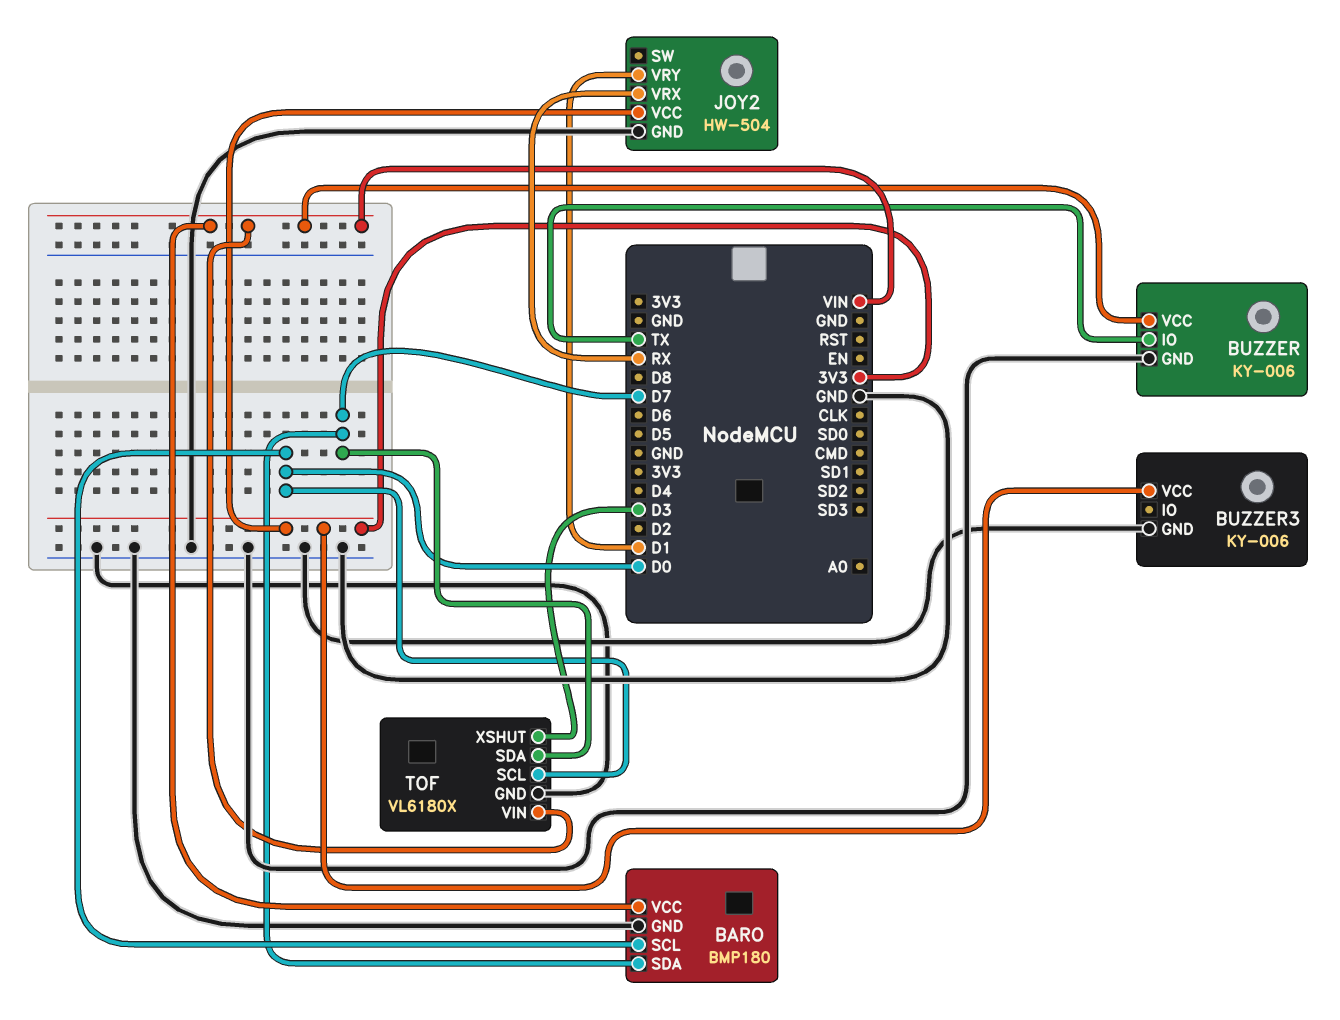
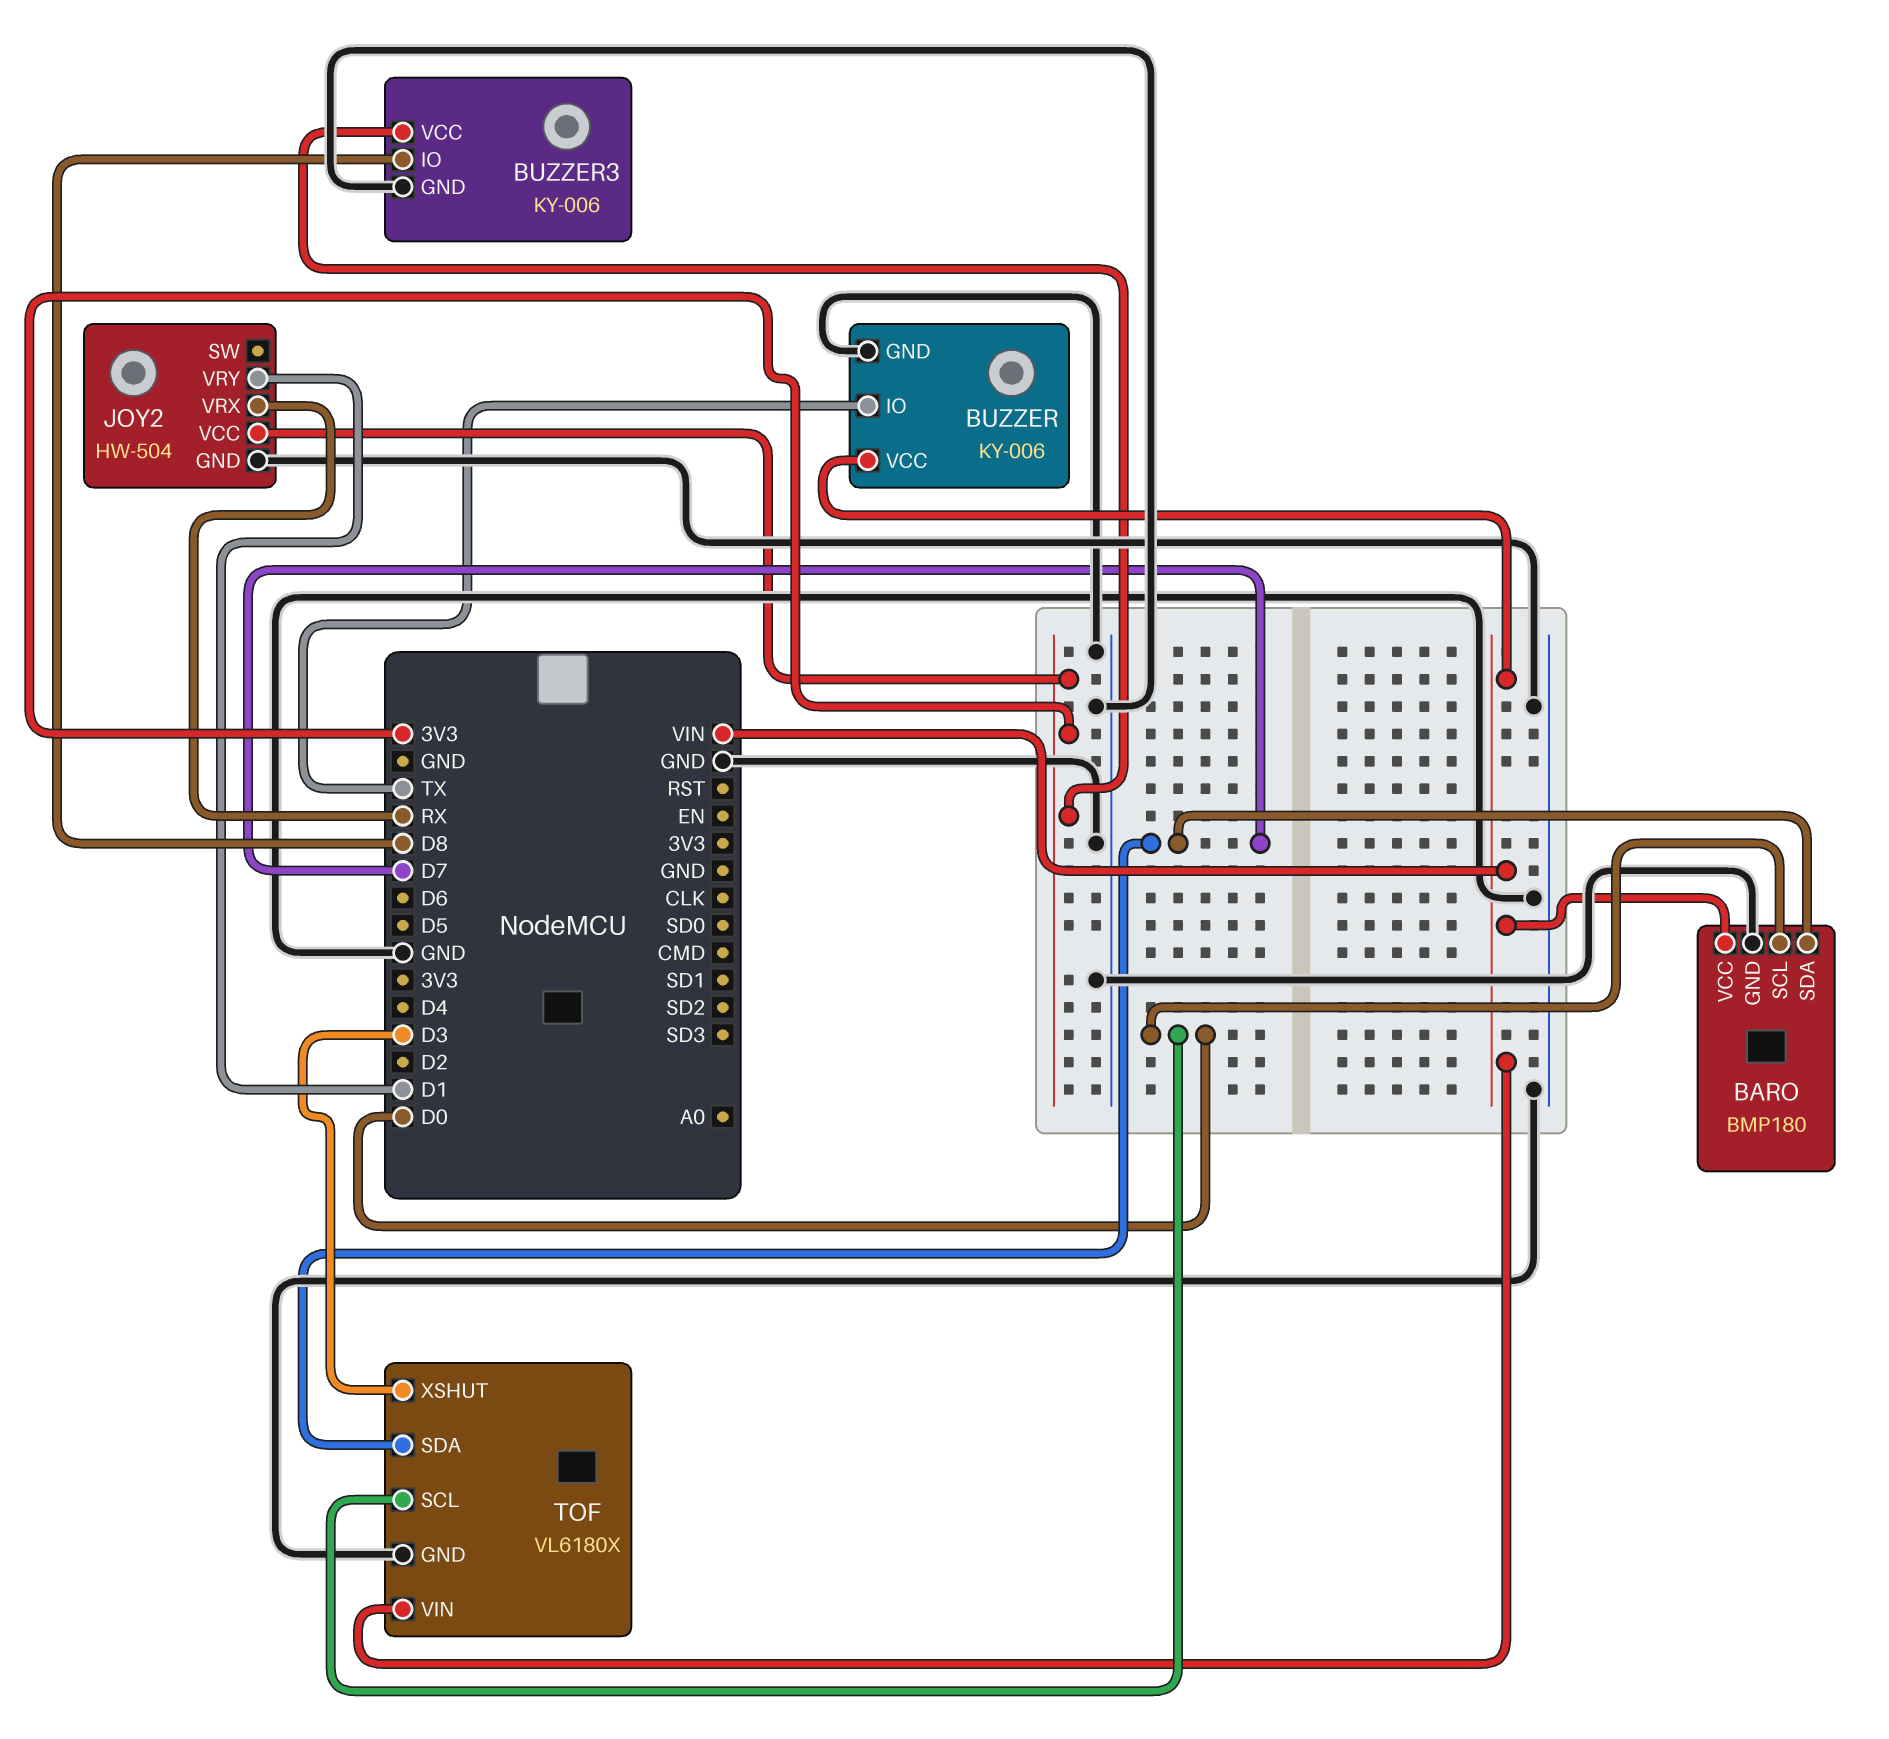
BUZZER3 pin IO: none -> D8

